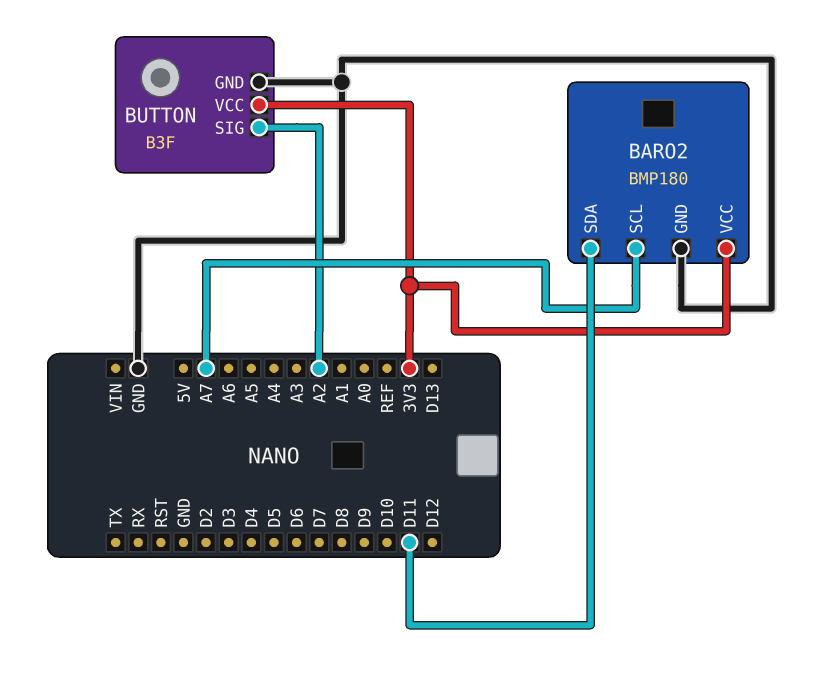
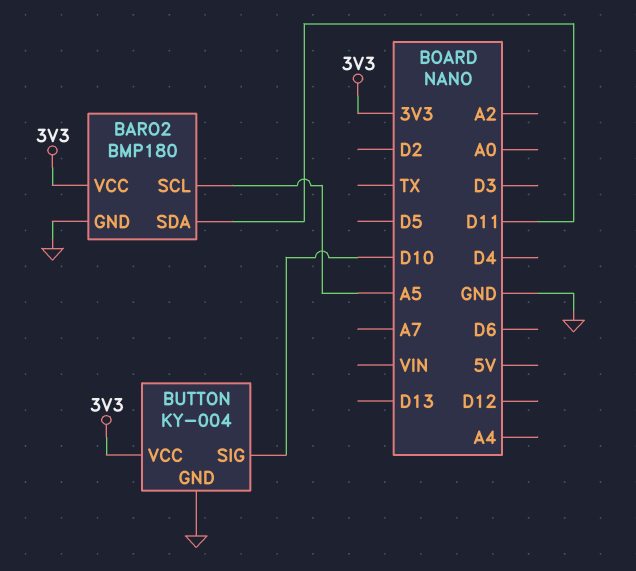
BARO2 pin SCL: A7 -> A5
BUTTON: B3F -> KY-004
BUTTON pin SIG: A2 -> D10

